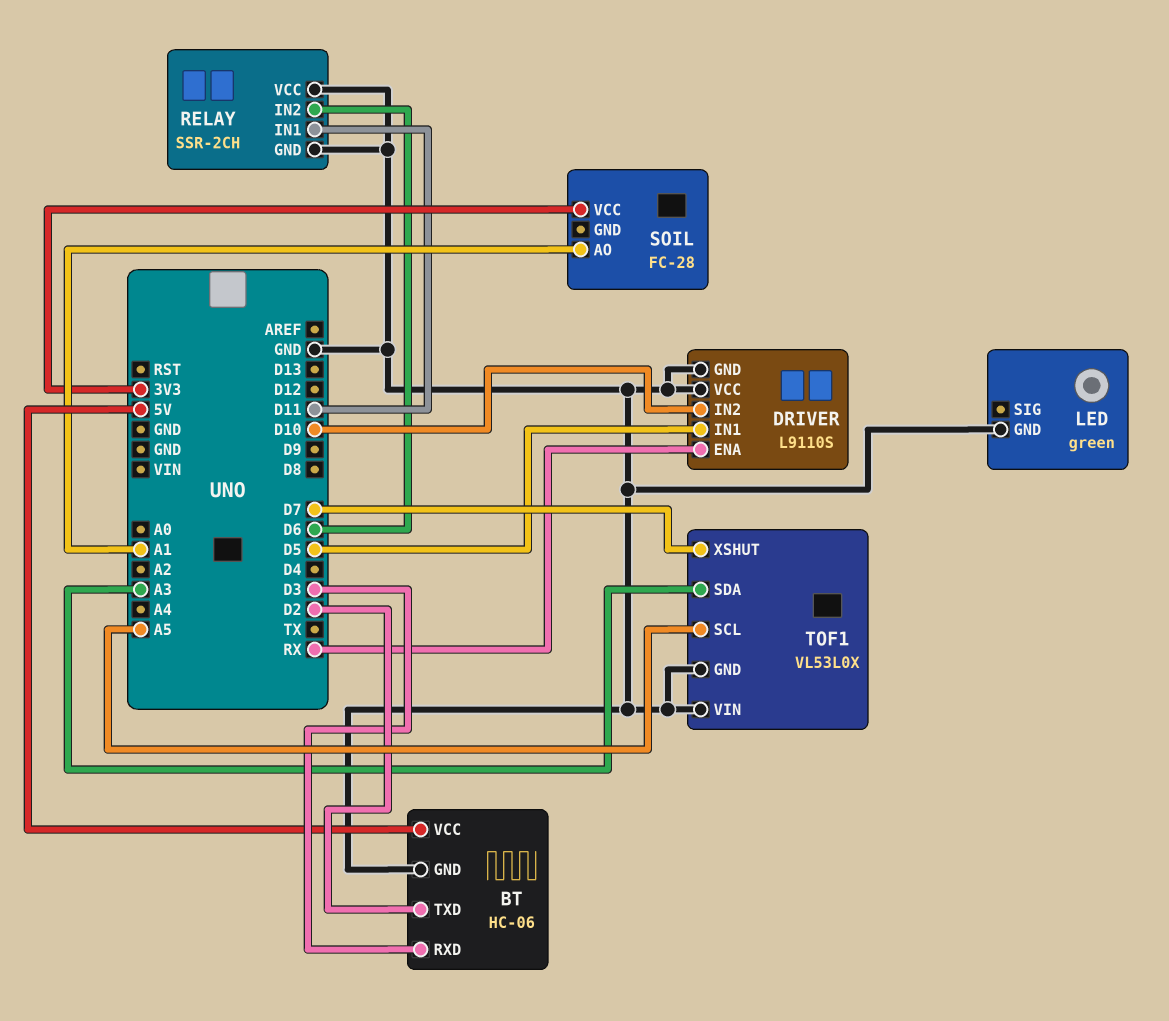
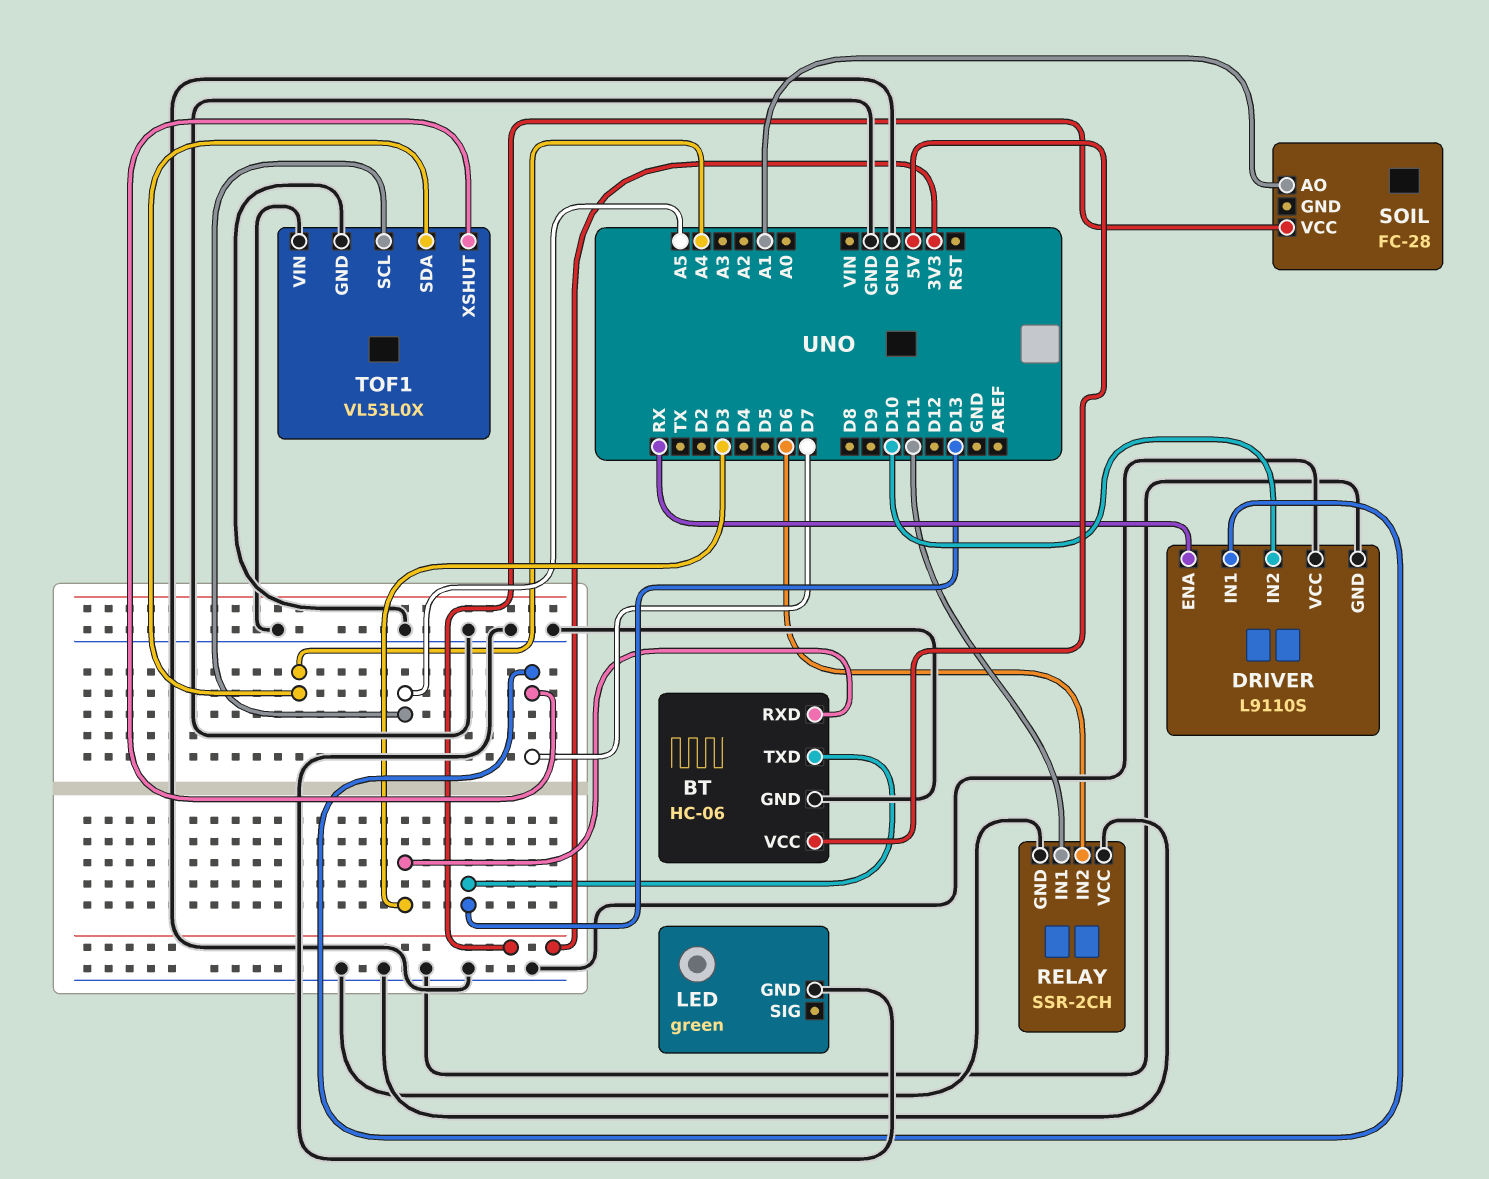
BT pin TXD: D2 -> D13
DRIVER pin IN1: D5 -> D7
TOF1 pin SDA: A3 -> A4

